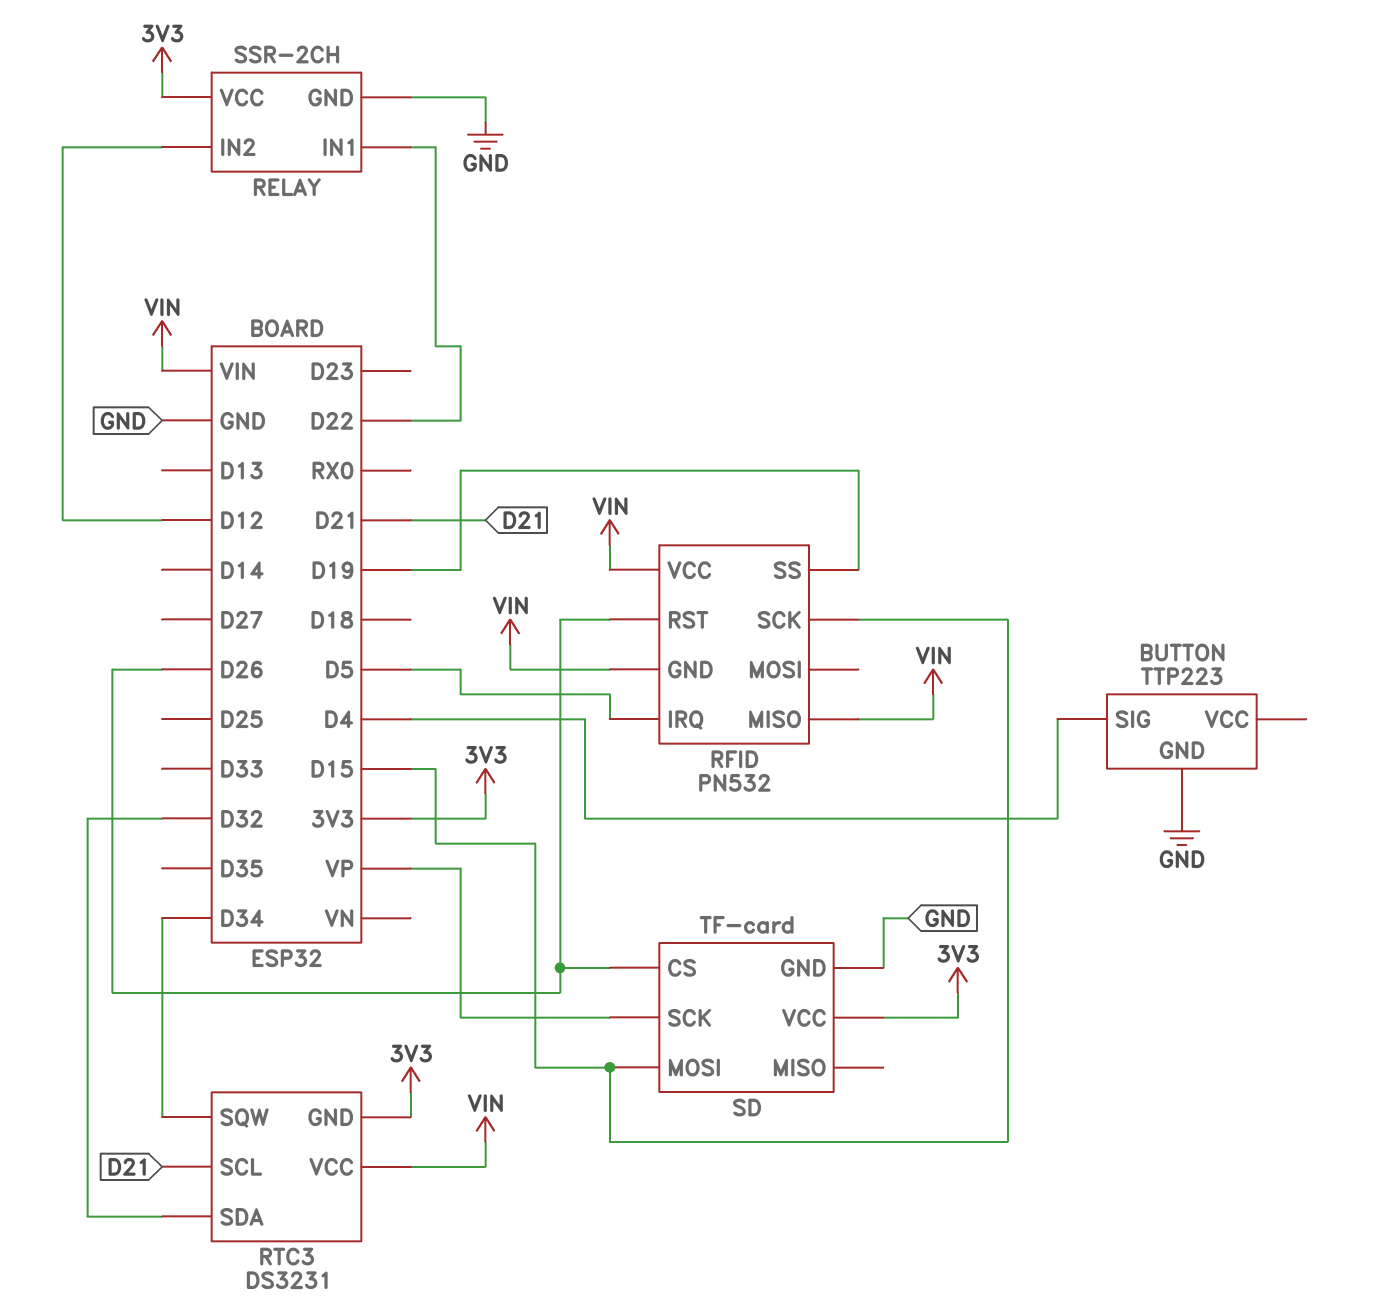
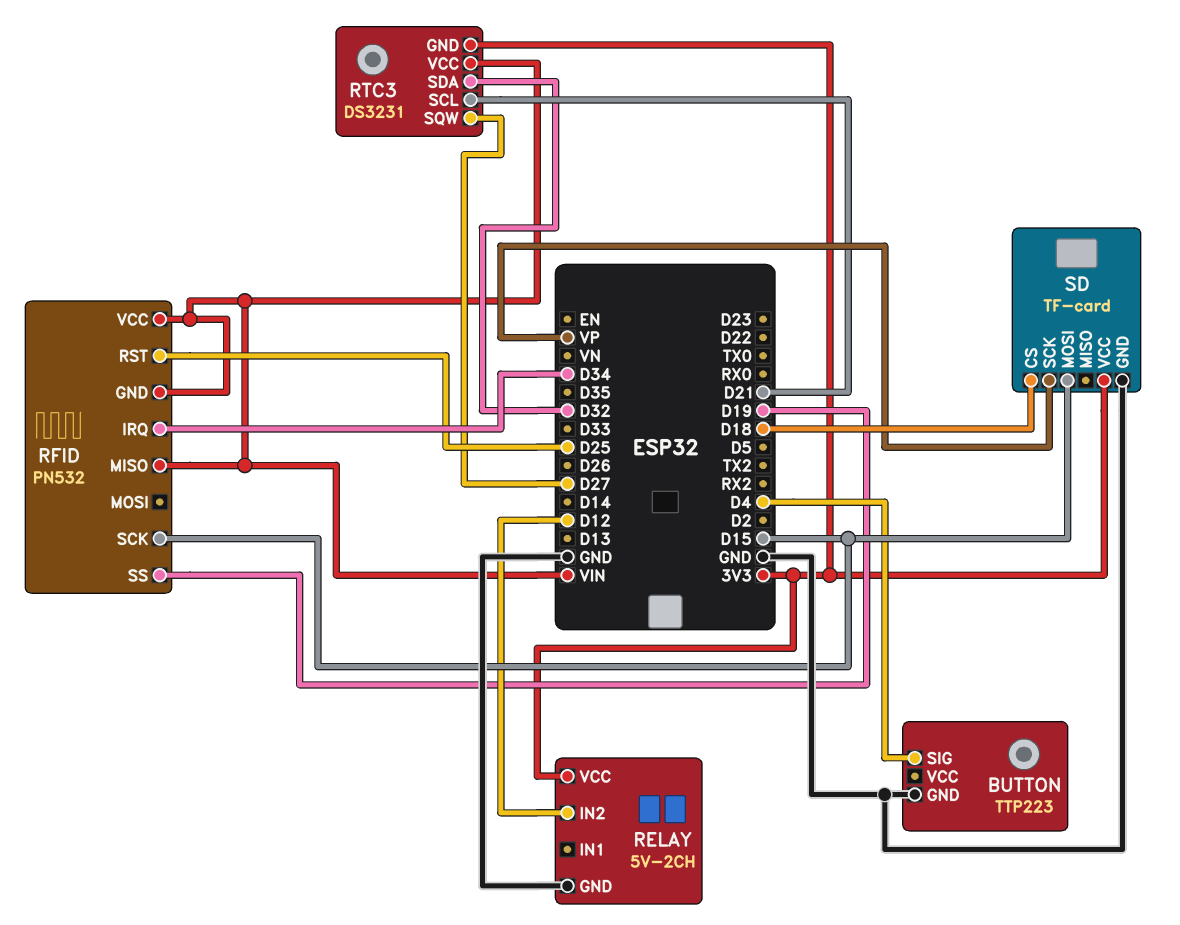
RELAY: SSR-2CH -> 5V-2CH
RELAY pin IN1: D22 -> none
RFID pin IRQ: D5 -> D34
RFID pin RST: D26 -> D25
RTC3 pin SQW: D34 -> D27
SD pin CS: D26 -> D18

